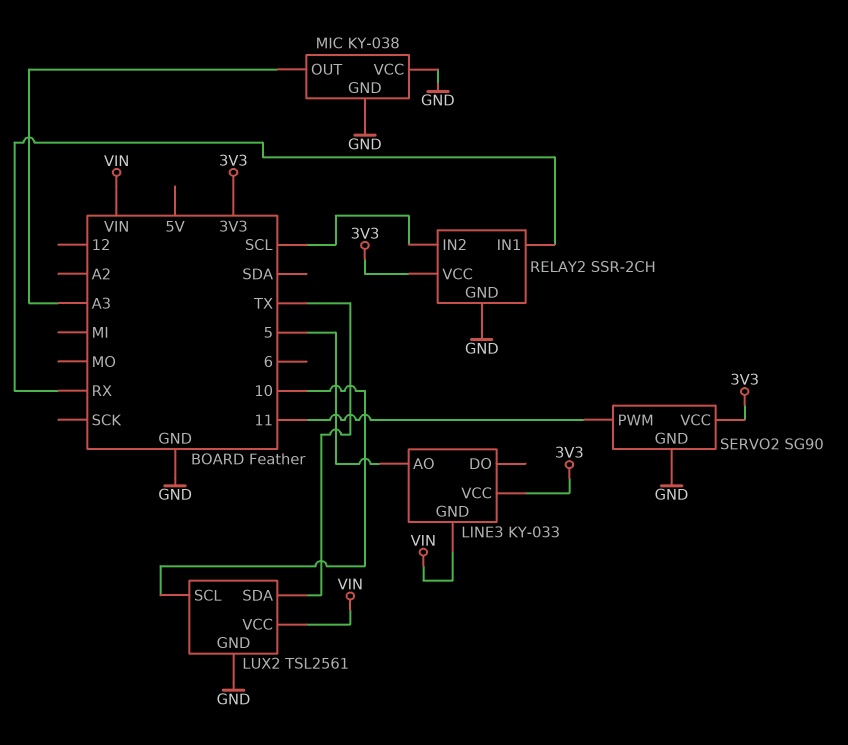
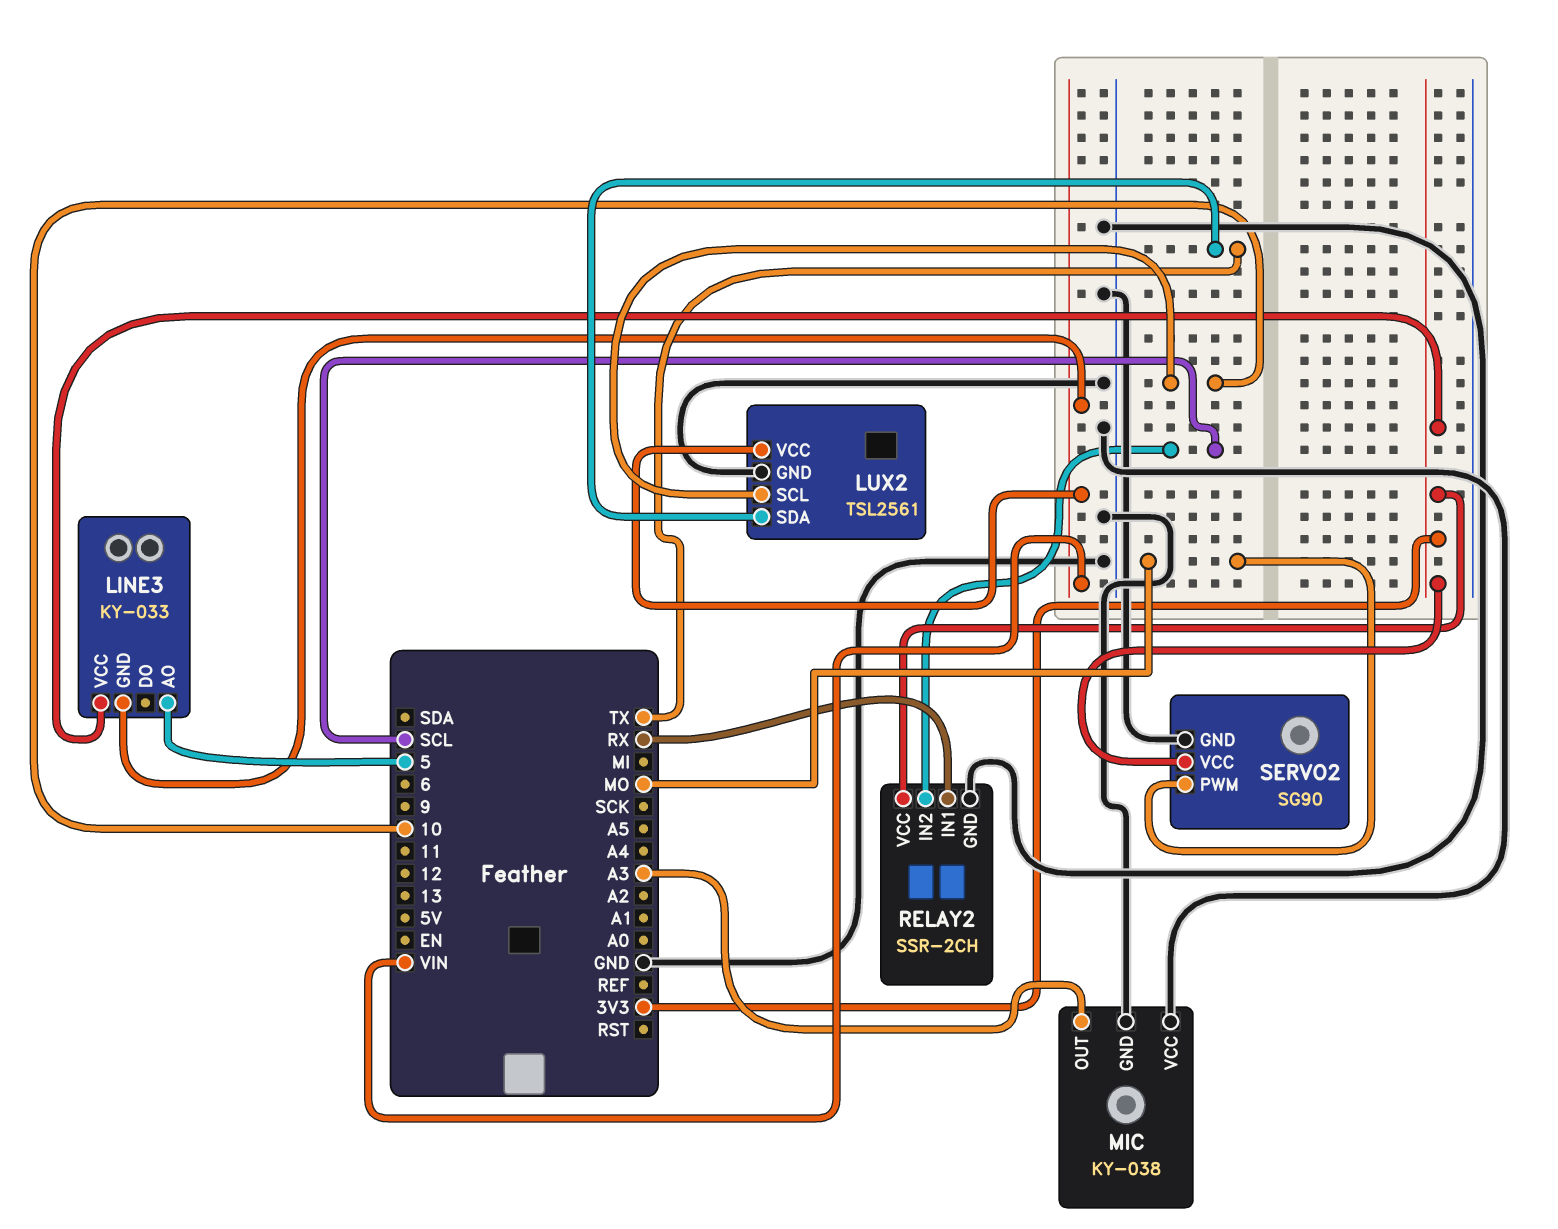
SERVO2 pin PWM: 11 -> MO

